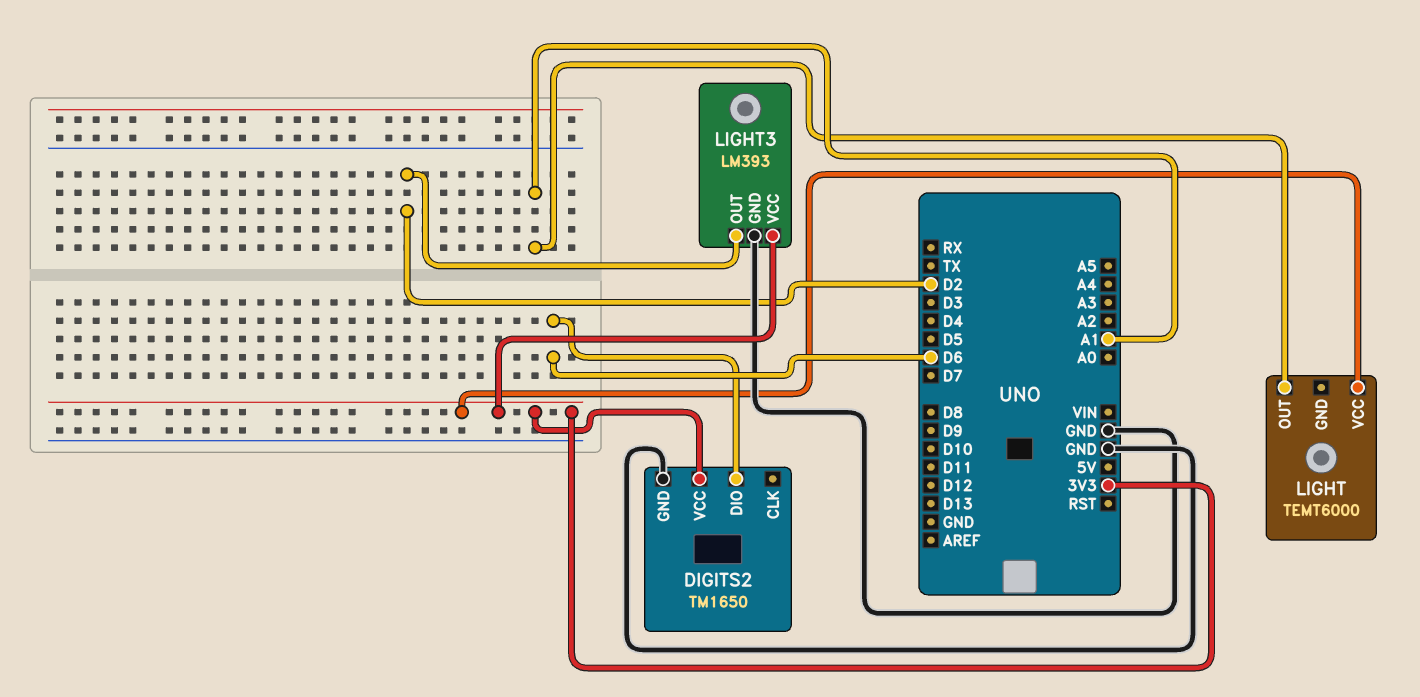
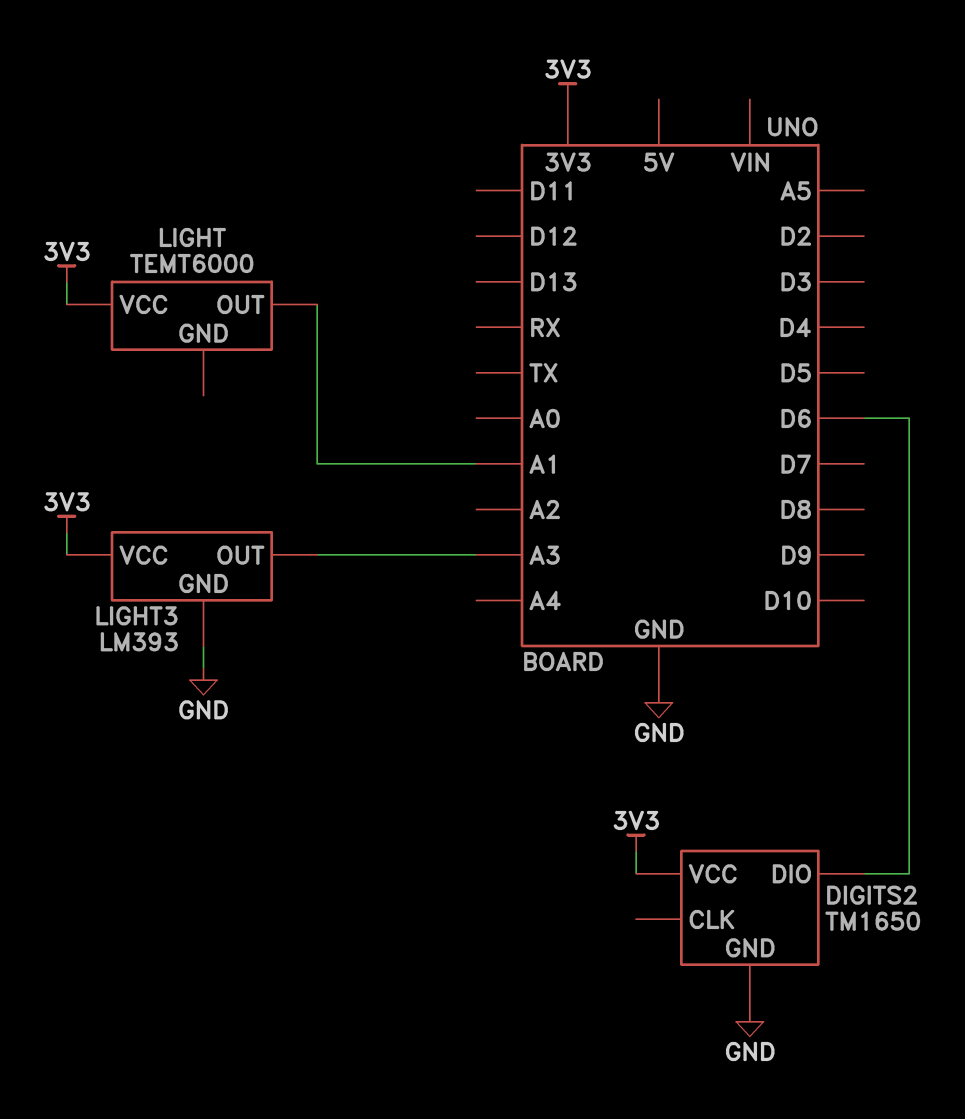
LIGHT3 pin OUT: D2 -> A3

